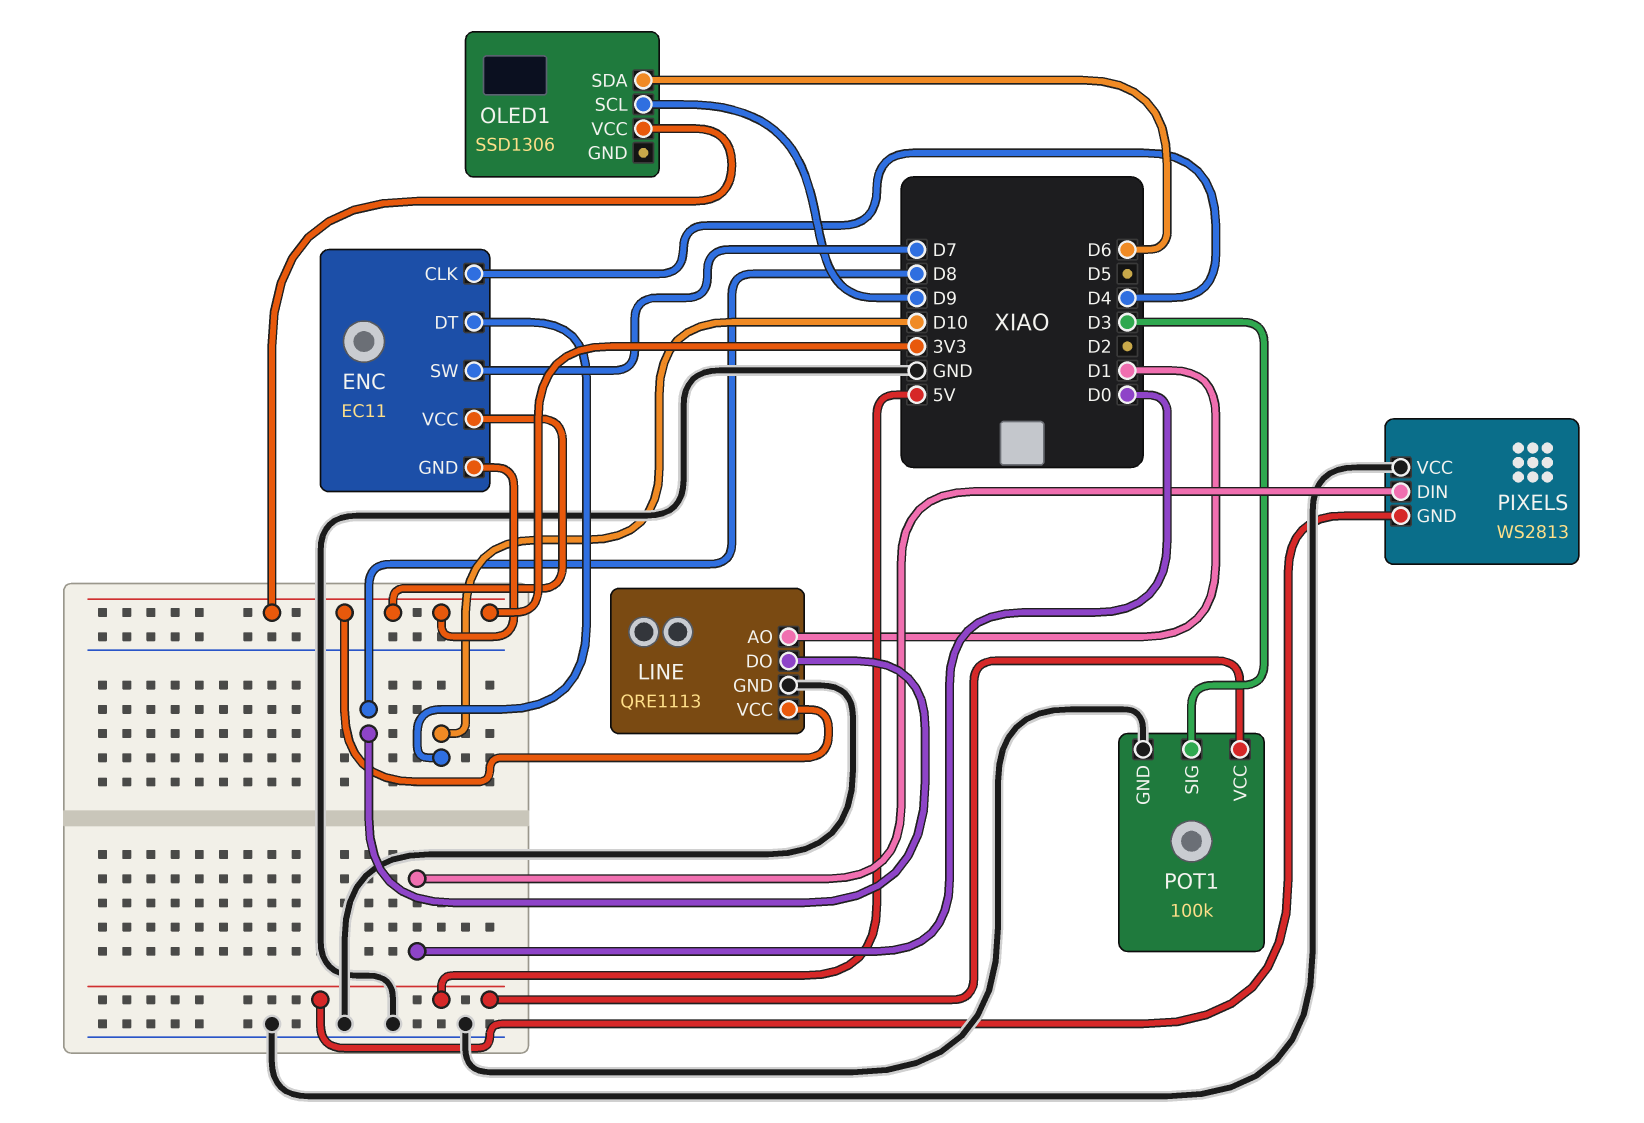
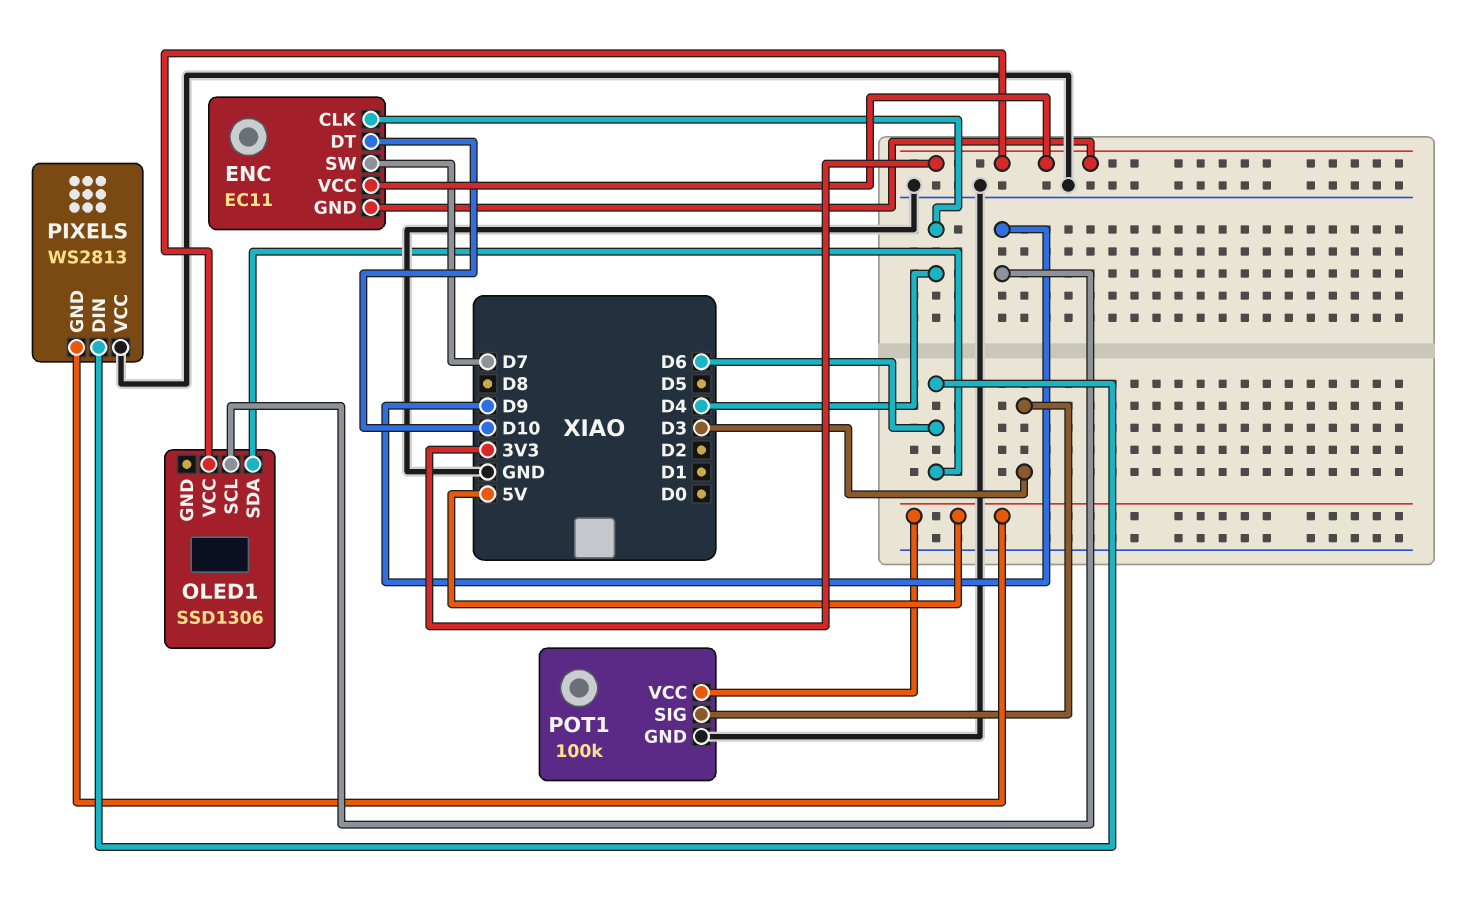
LINE: QRE1113 -> none
LINE pin AO: D1 -> none
LINE pin DO: D8 -> none
LINE pin GND: GND -> none
LINE pin VCC: 3V3 -> none
PIXELS pin DIN: D0 -> D6

